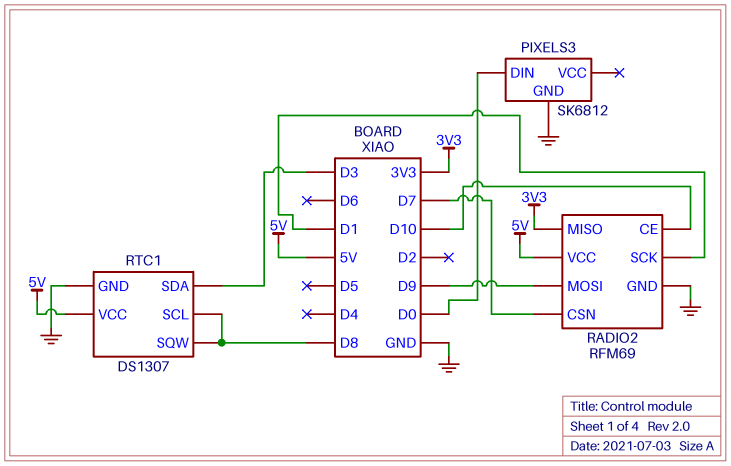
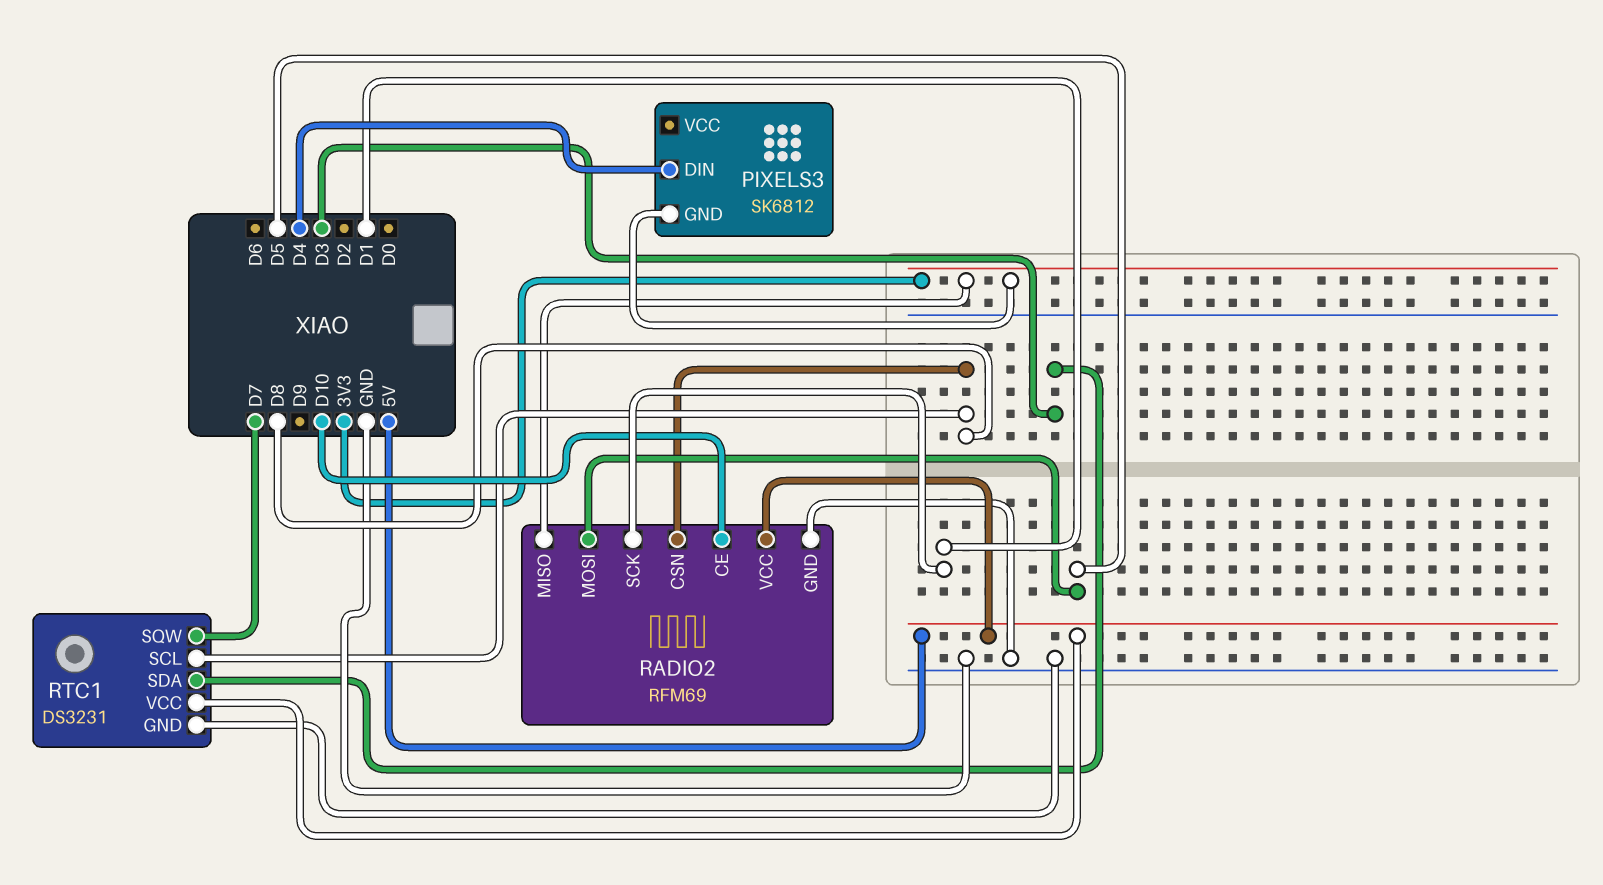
PIXELS3 pin DIN: D0 -> D4
PIXELS3 pin GND: GND -> 3V3
RADIO2 pin CSN: D7 -> D8
RADIO2 pin MOSI: D9 -> D5
RTC1: DS1307 -> DS3231
RTC1 pin SQW: D8 -> D7

